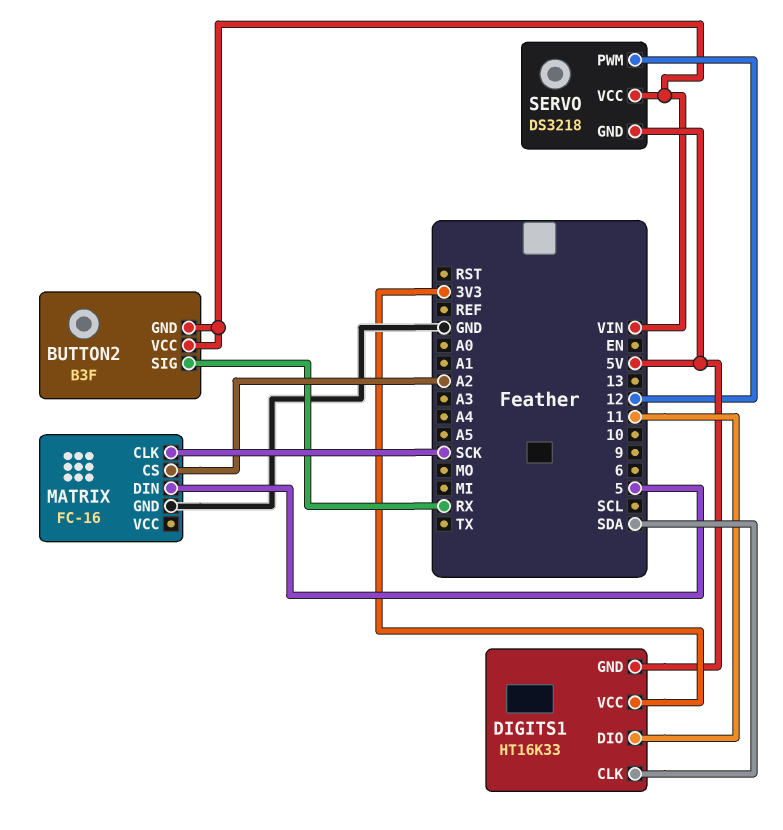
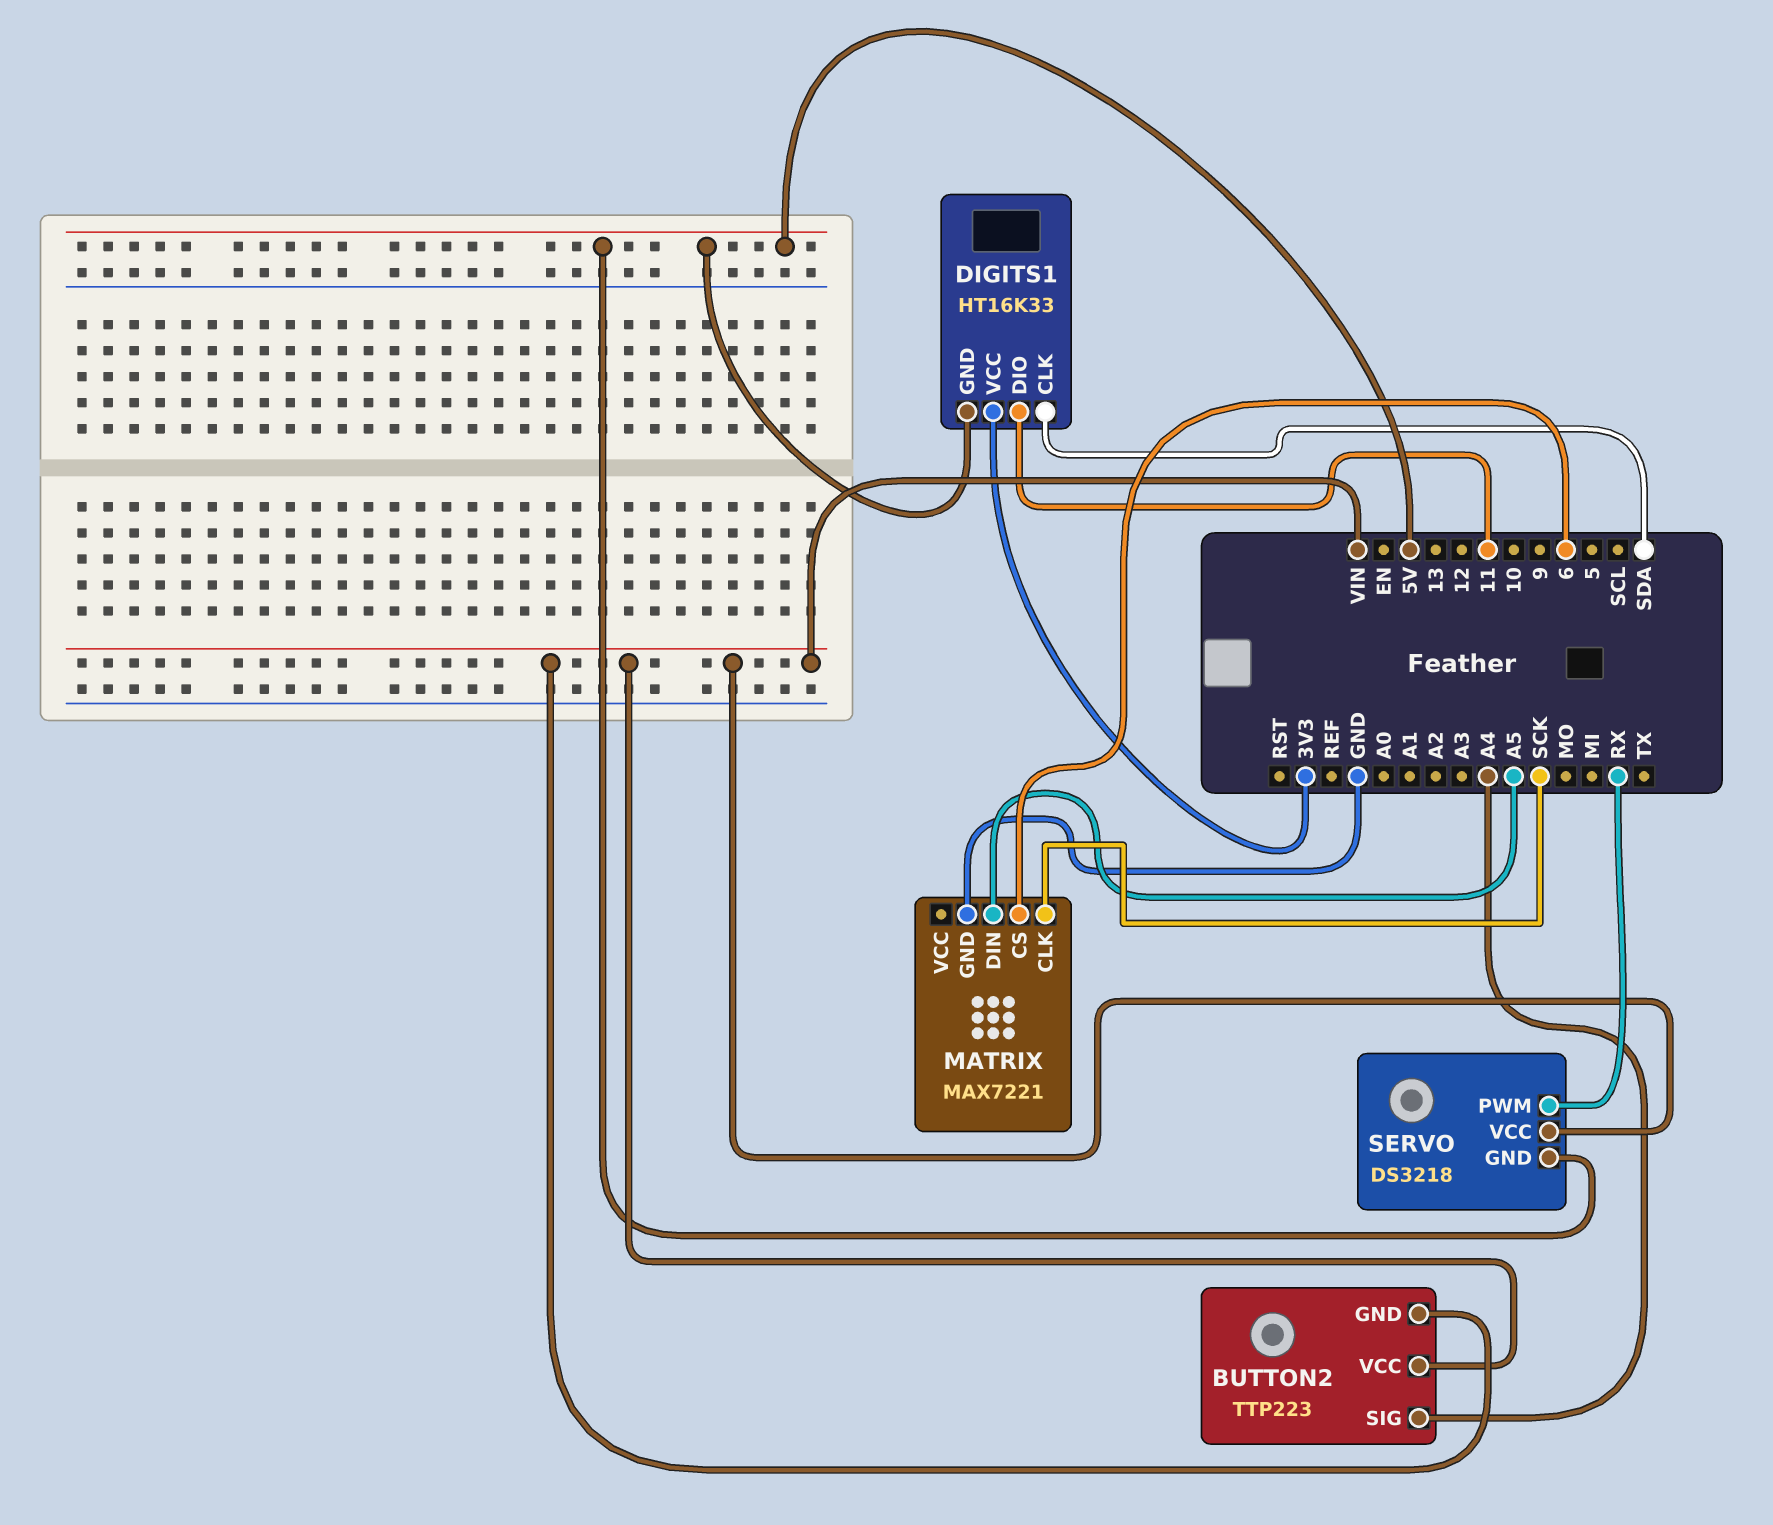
BUTTON2: B3F -> TTP223
BUTTON2 pin SIG: RX -> A4
MATRIX: FC-16 -> MAX7221
MATRIX pin CS: A2 -> 6
MATRIX pin DIN: 5 -> A5
SERVO pin PWM: 12 -> RX

